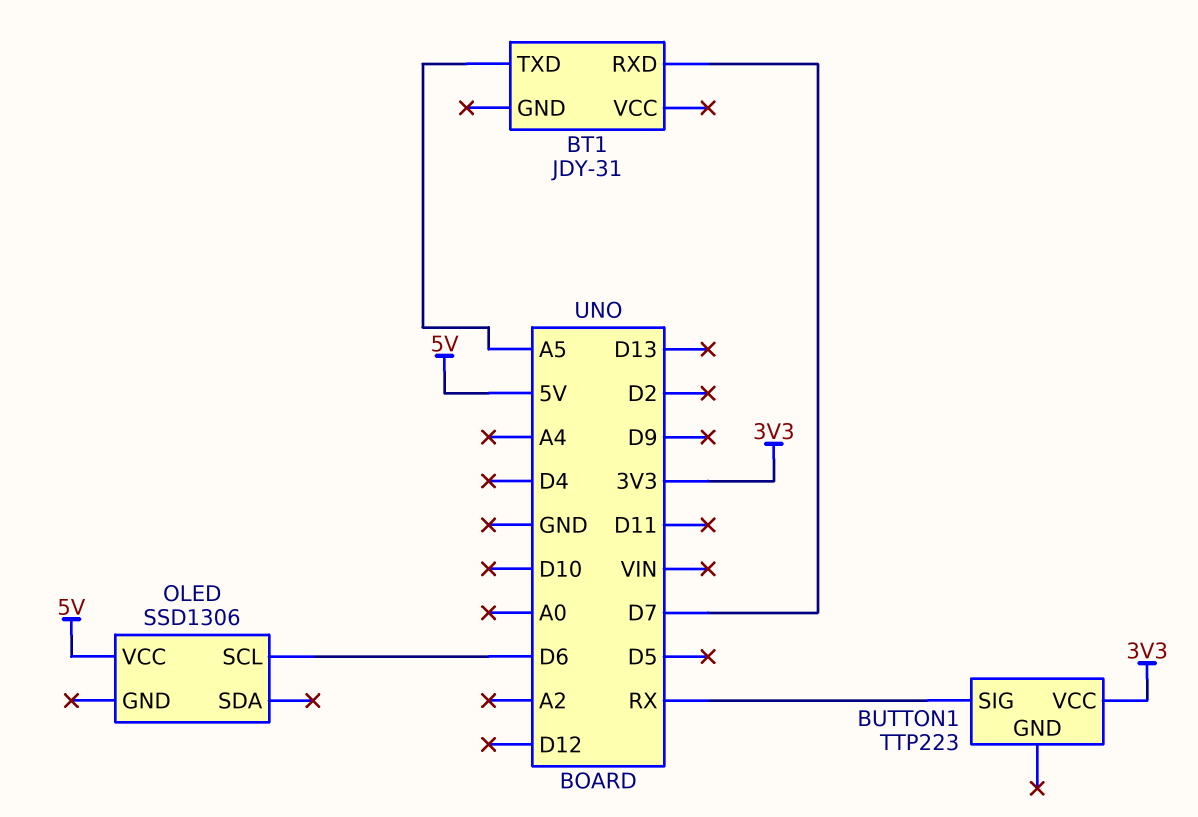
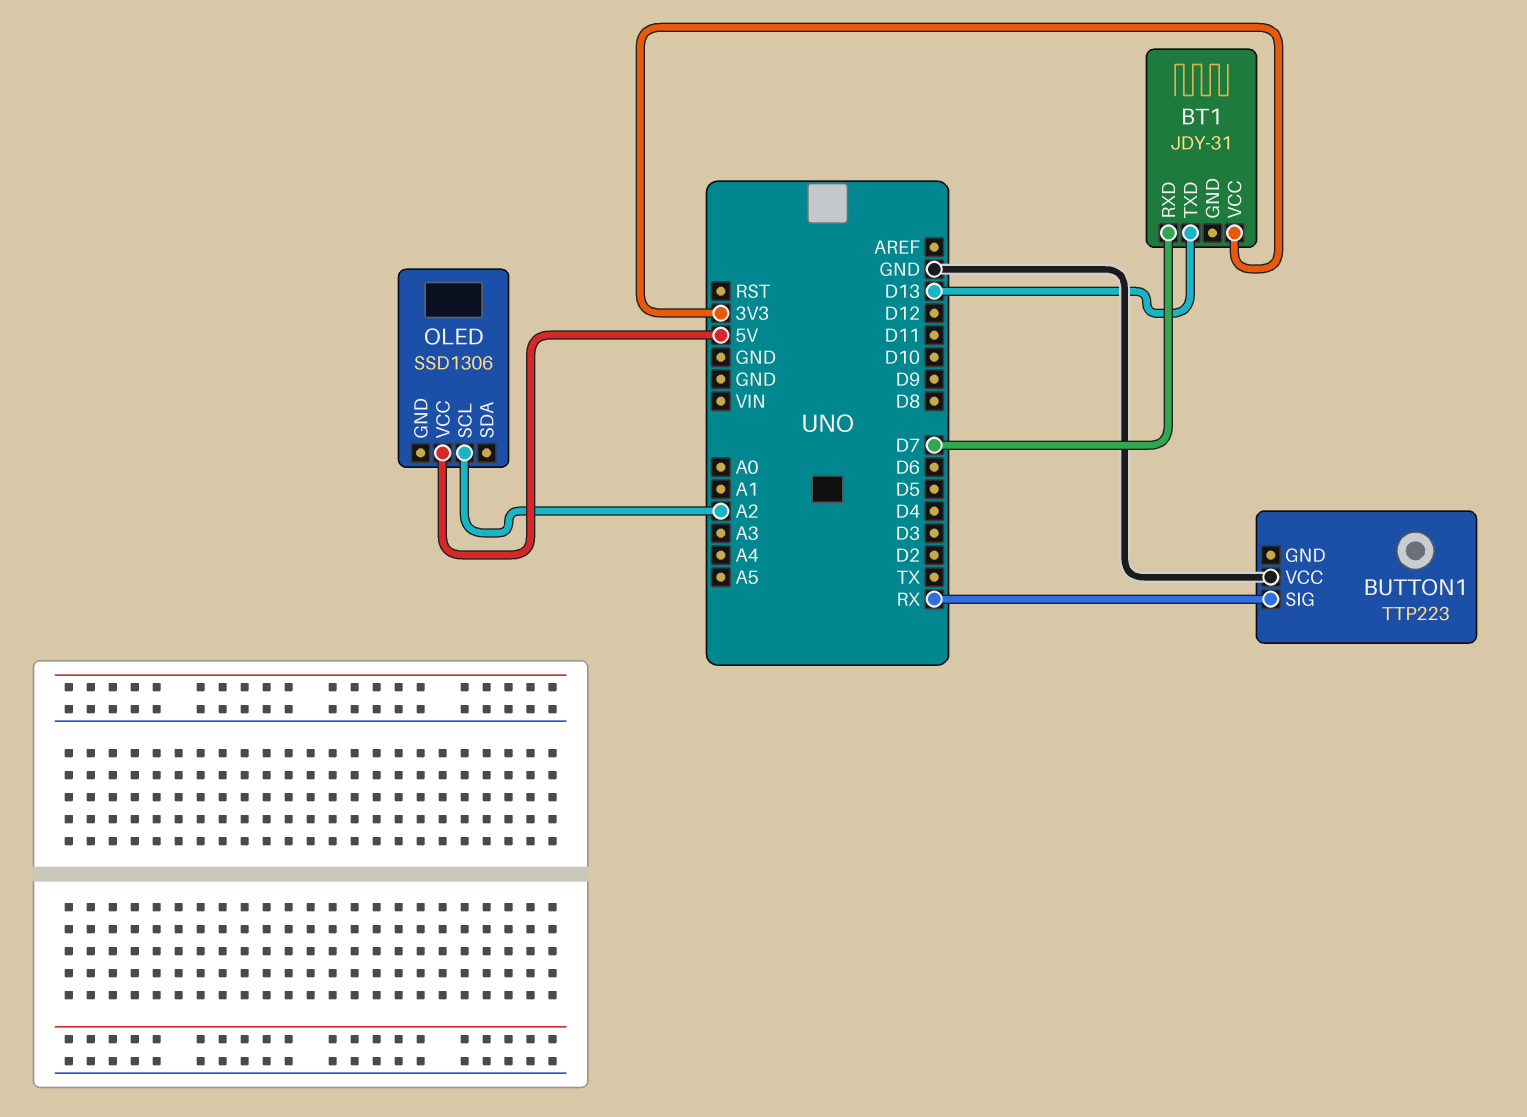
BT1 pin TXD: A5 -> D13
BT1 pin VCC: none -> 3V3
BUTTON1 pin VCC: 3V3 -> GND
OLED pin SCL: D6 -> A2

